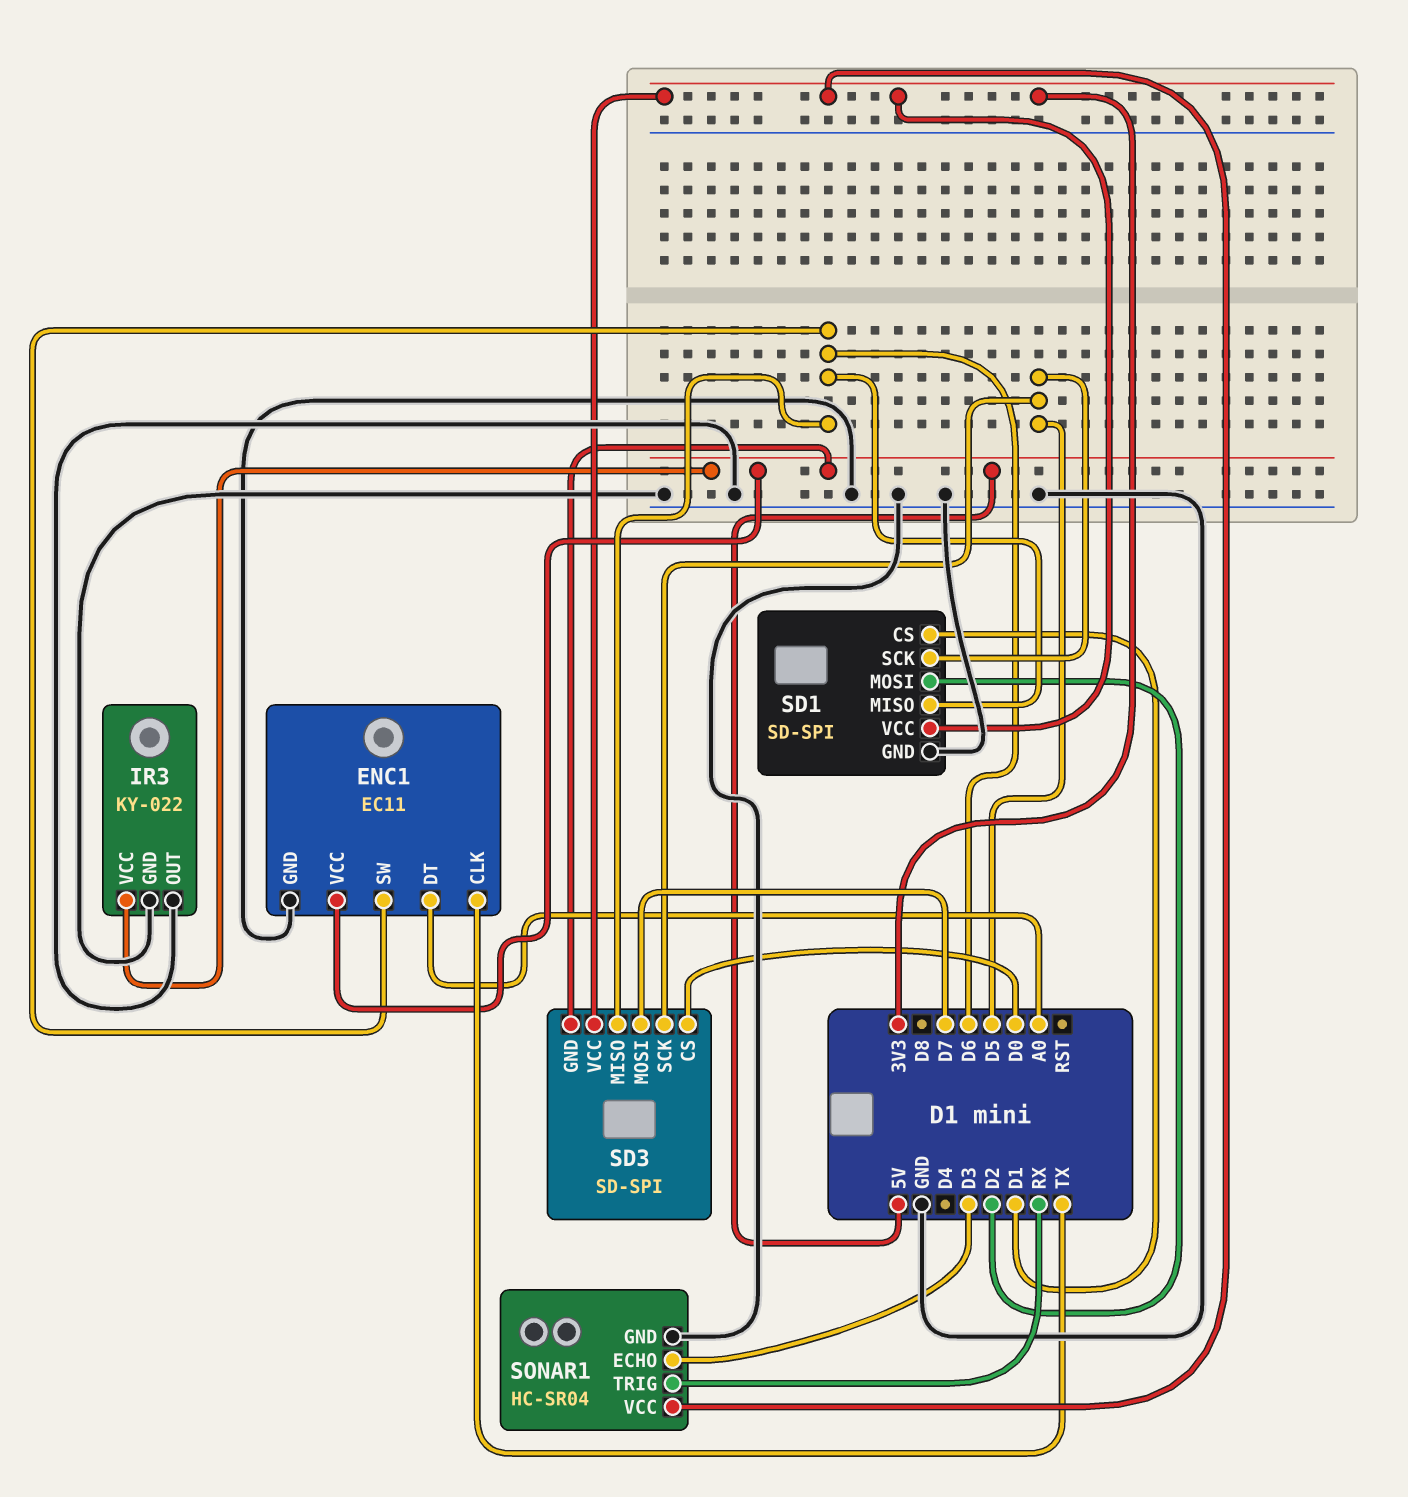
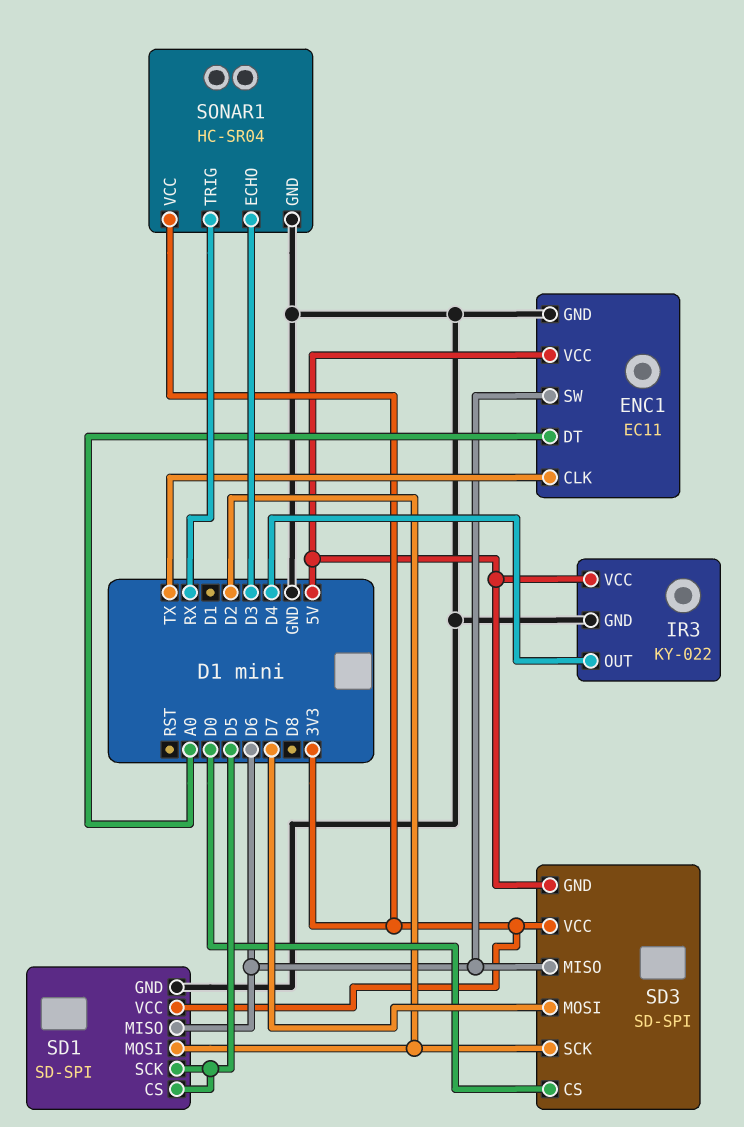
IR3 pin OUT: GND -> D4
SD1 pin CS: D1 -> D5
SD3 pin SCK: D5 -> D2

